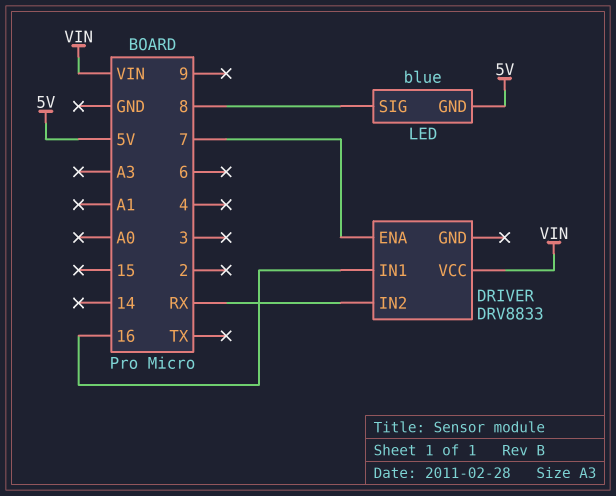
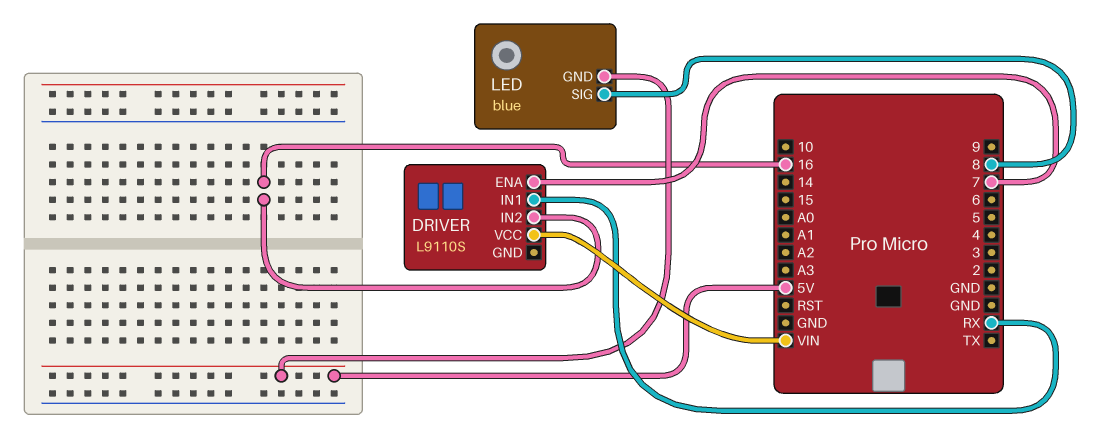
DRIVER: DRV8833 -> L9110S
DRIVER pin IN1: 16 -> RX
DRIVER pin IN2: RX -> 16

